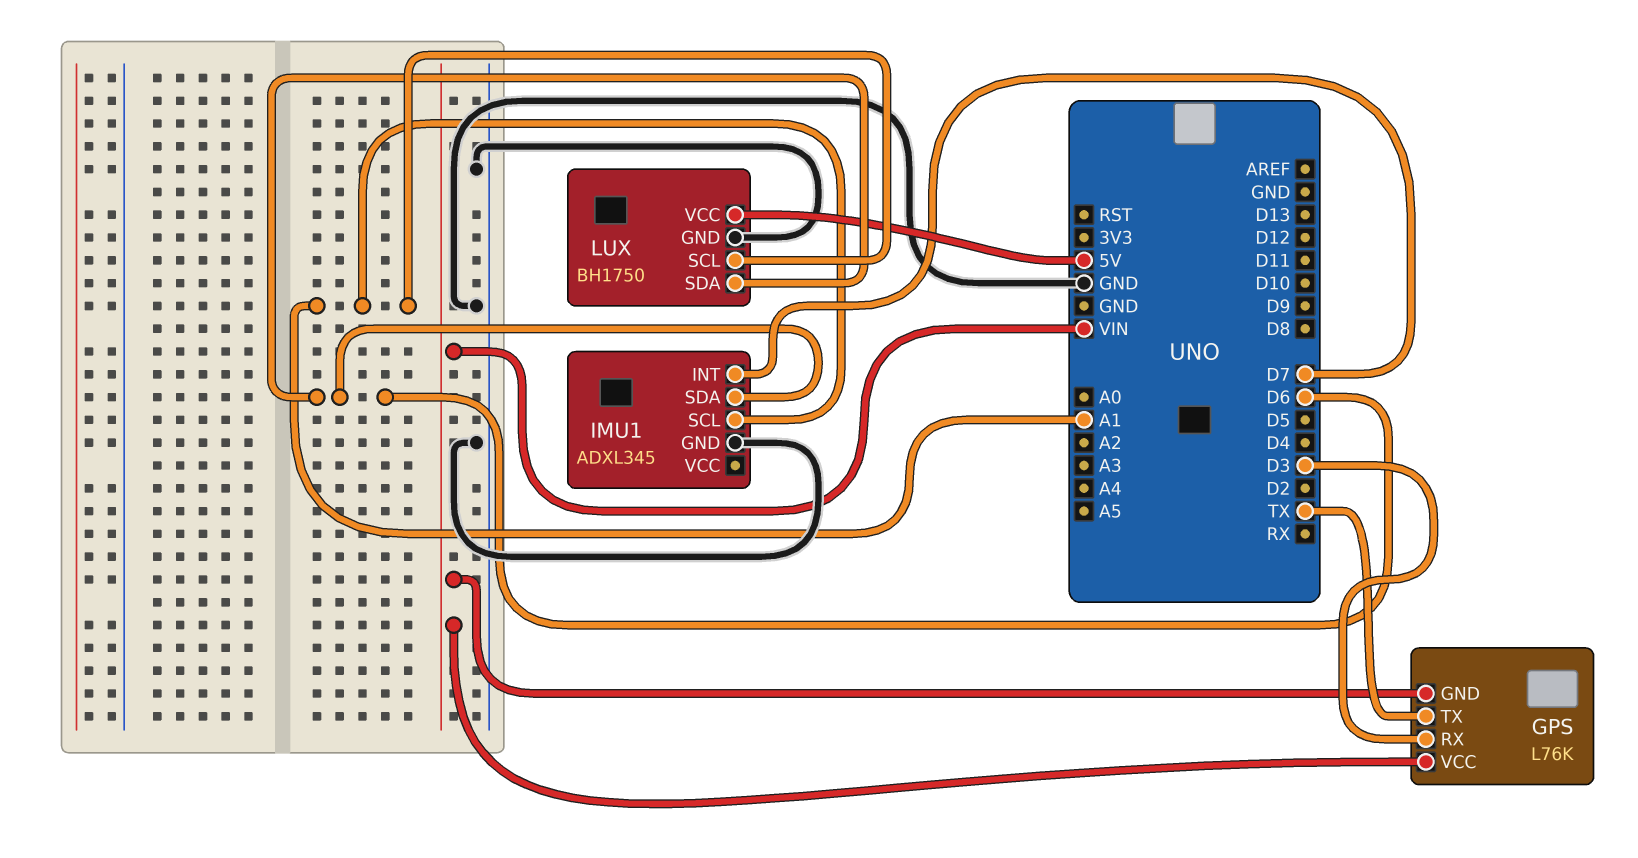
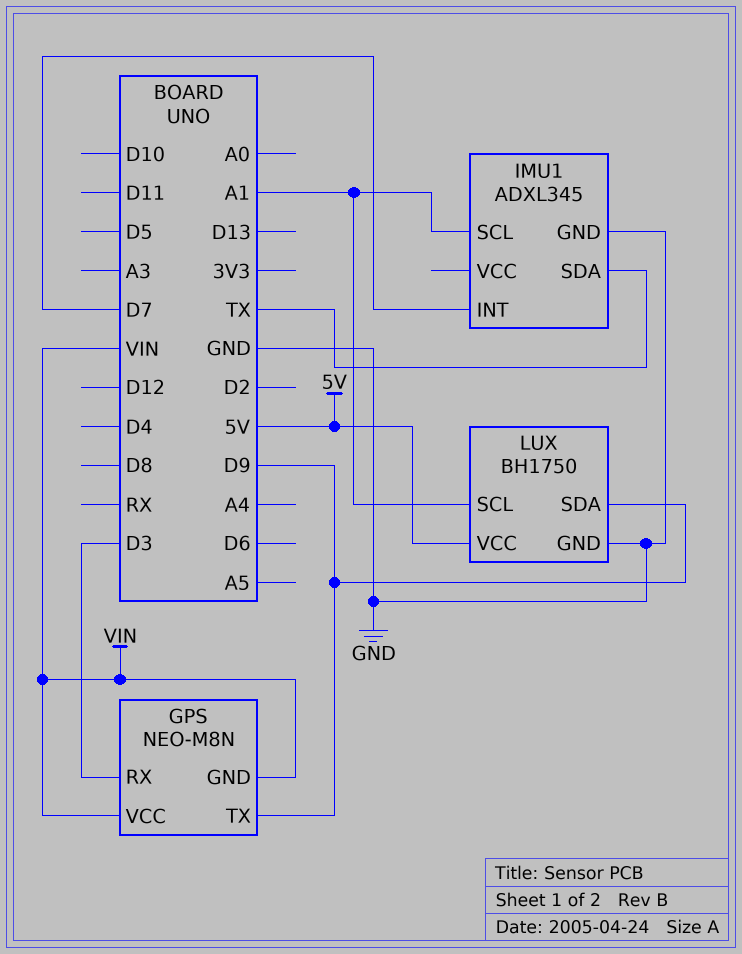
GPS: L76K -> NEO-M8N
GPS pin TX: TX -> D9
IMU1 pin SDA: D6 -> TX
LUX pin SDA: D6 -> D9

